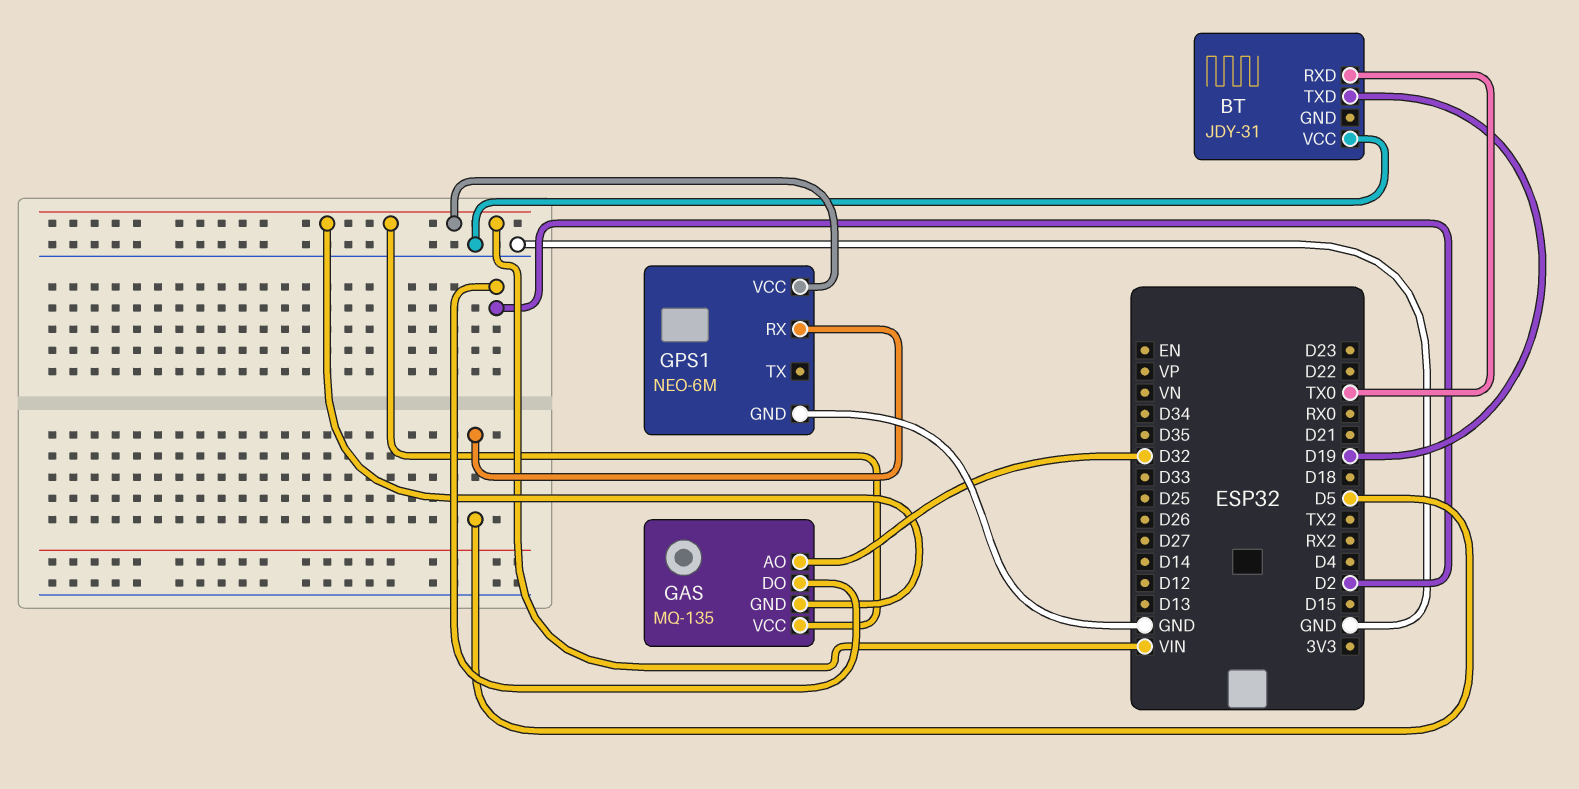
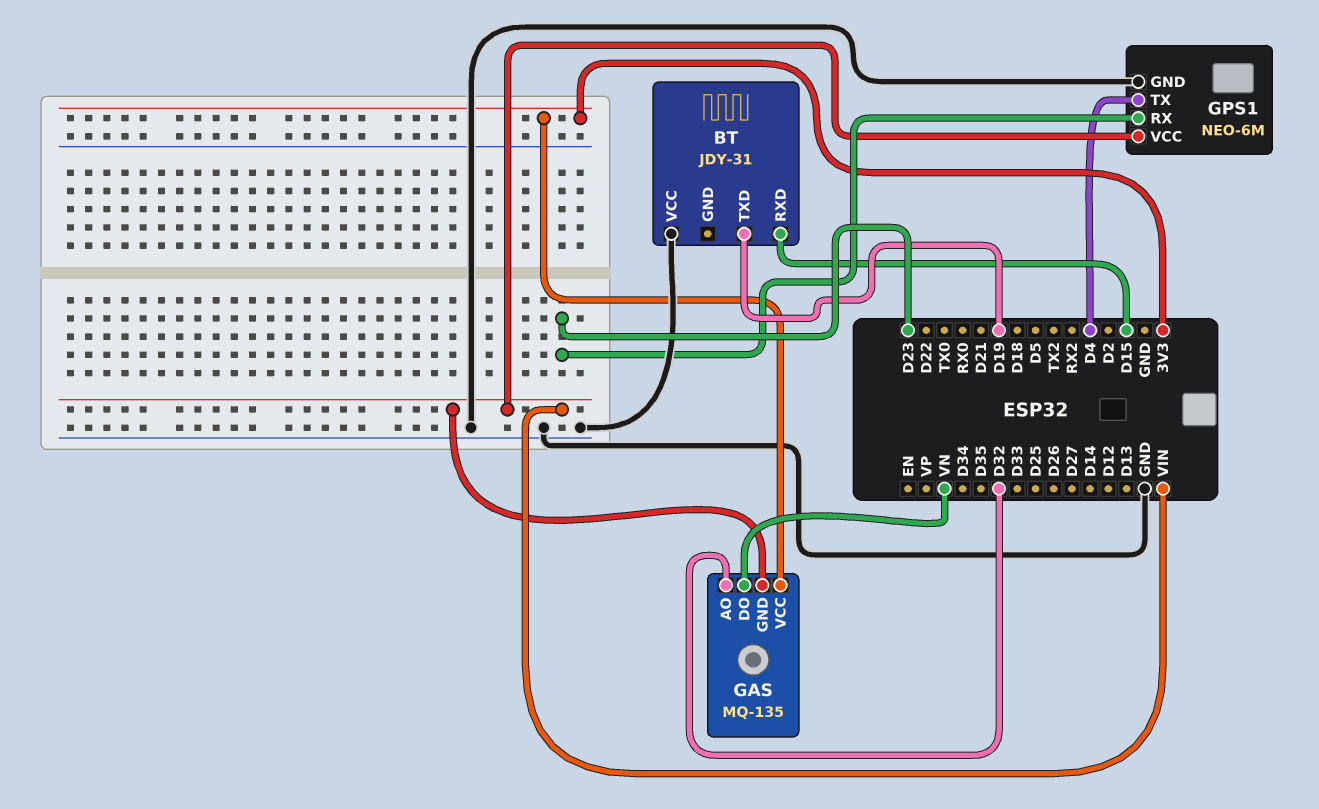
BT pin RXD: TX0 -> D15
GAS pin DO: D2 -> VN
GAS pin VCC: VIN -> 3V3
GPS1 pin RX: D5 -> D23
GPS1 pin TX: none -> D4

